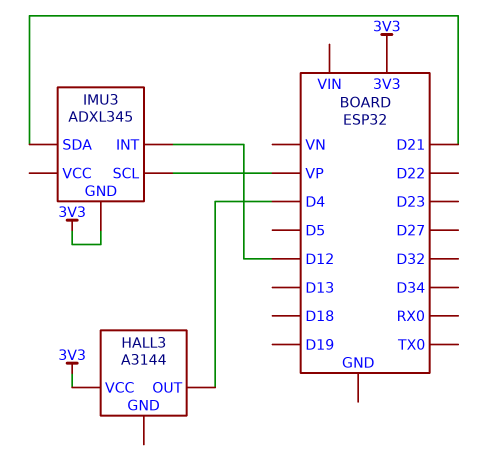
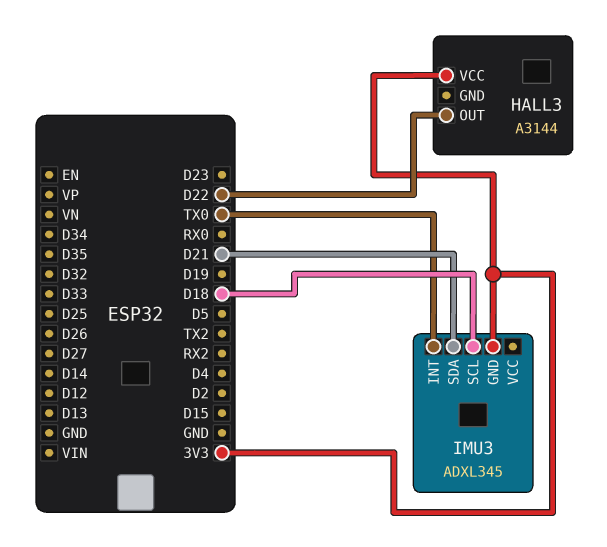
HALL3 pin OUT: D4 -> D22
IMU3 pin INT: D12 -> TX0
IMU3 pin SCL: VP -> D18

